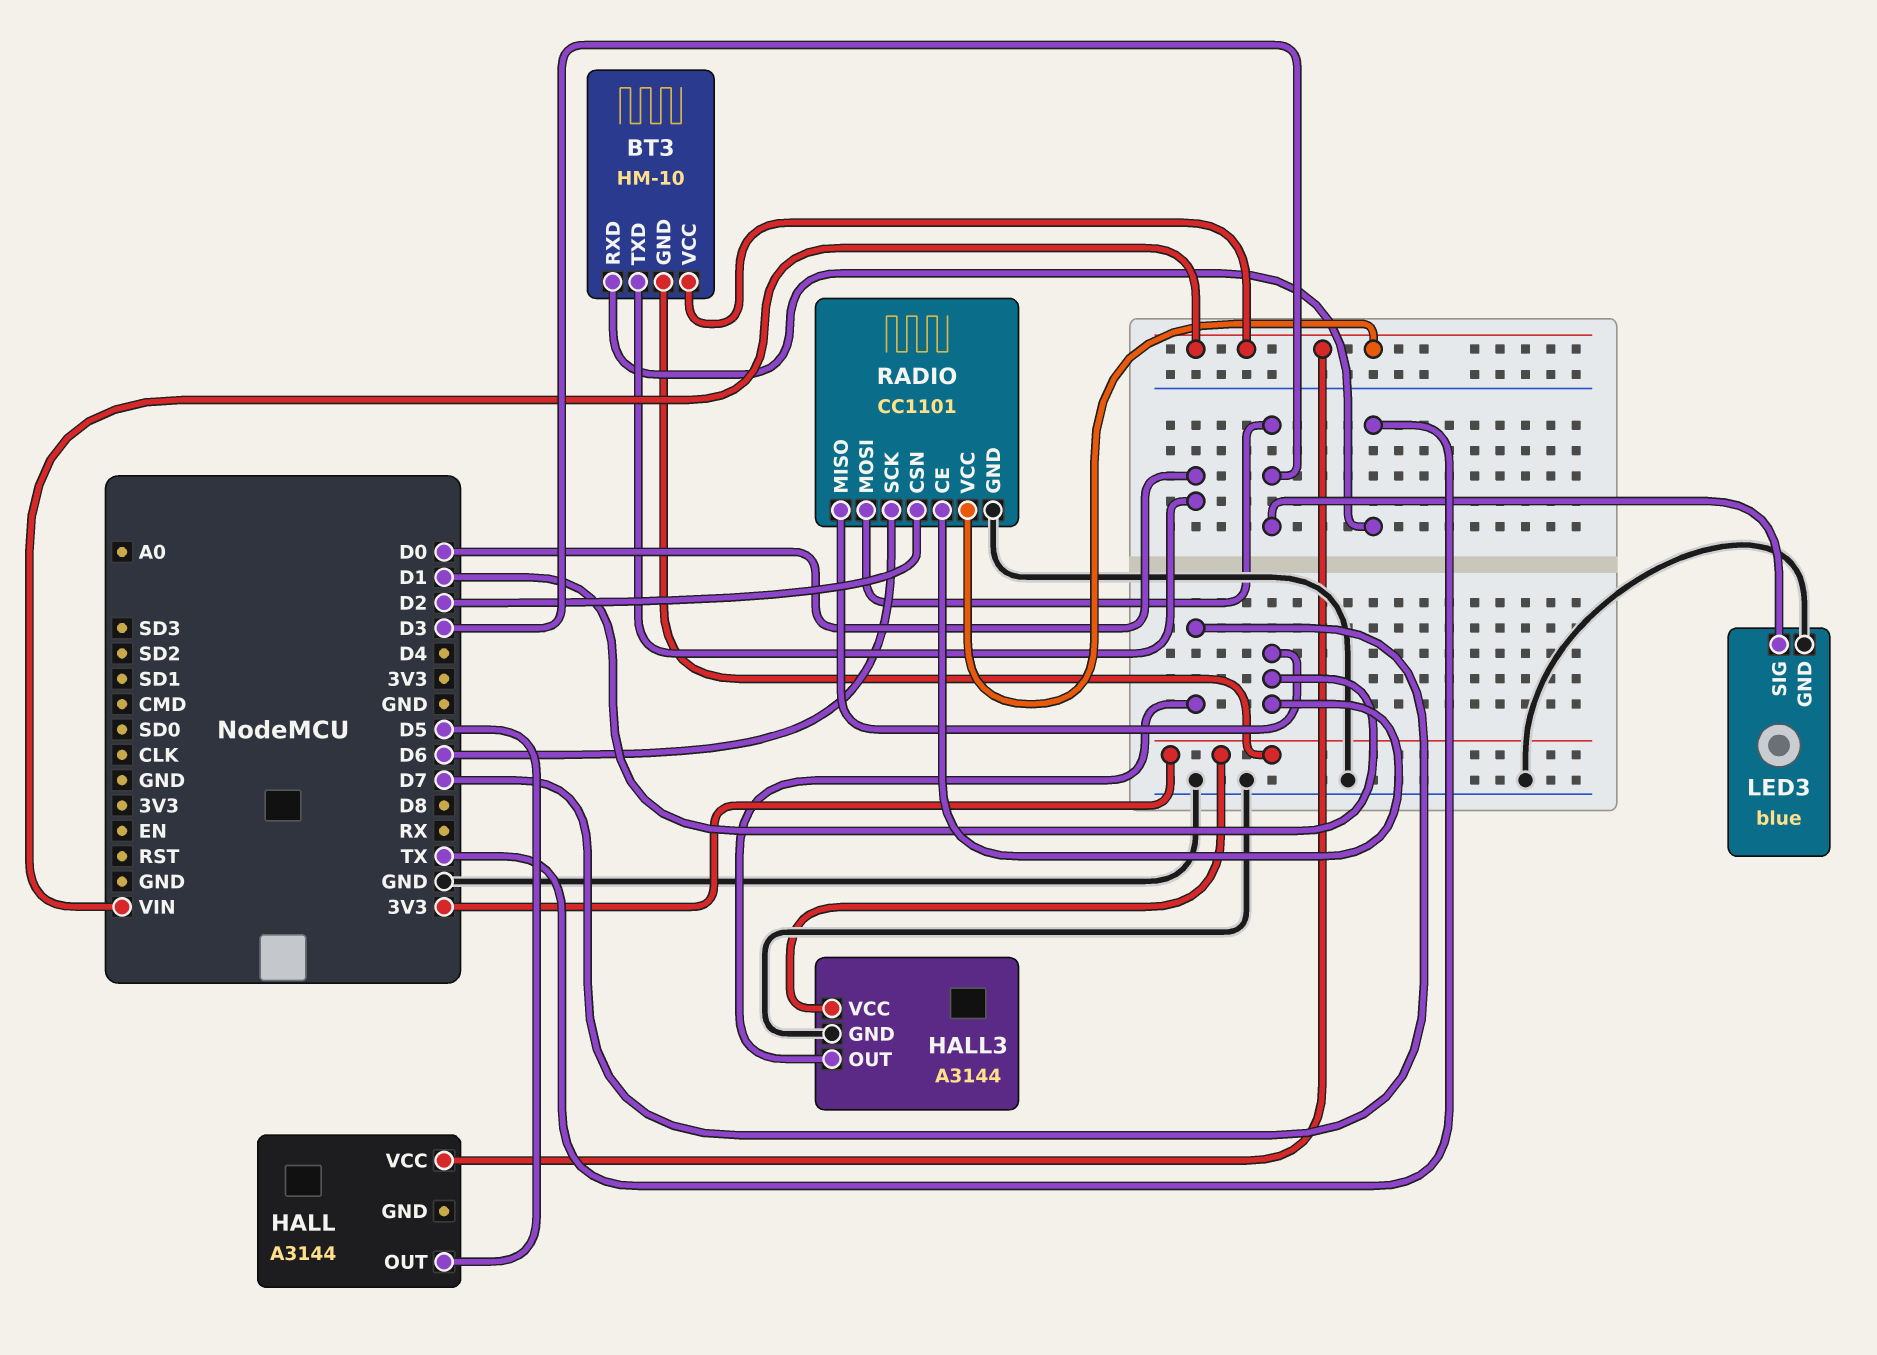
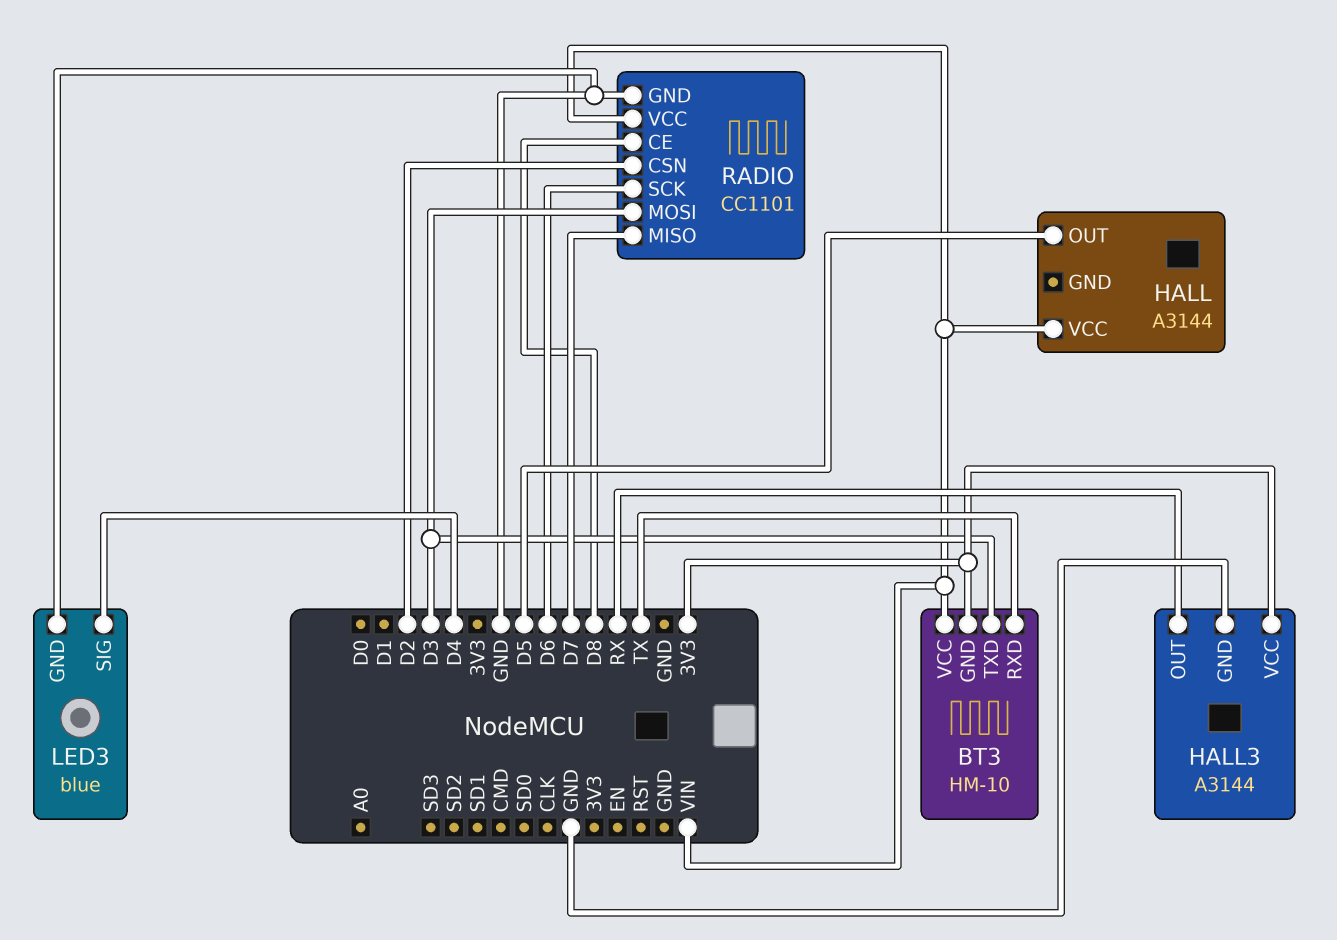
BT3 pin TXD: D0 -> D3
HALL3 pin OUT: D7 -> RX
LED3 pin SIG: D3 -> D4
RADIO pin CE: D1 -> D8
RADIO pin MISO: D1 -> D7

